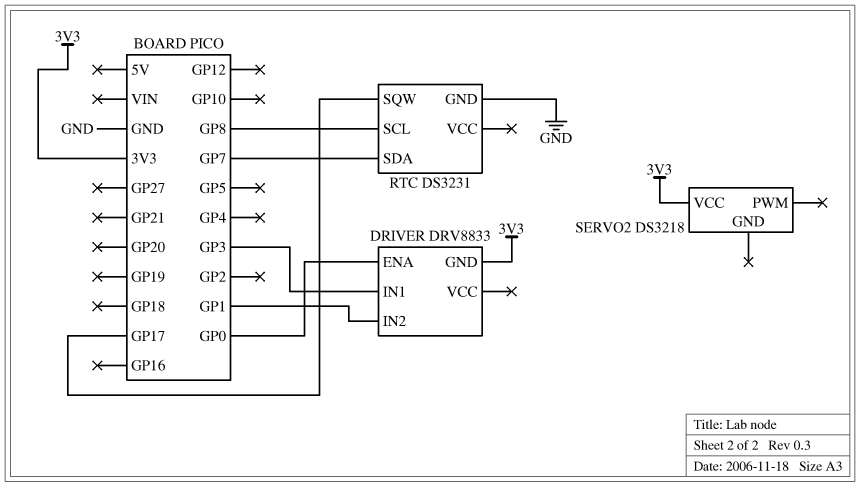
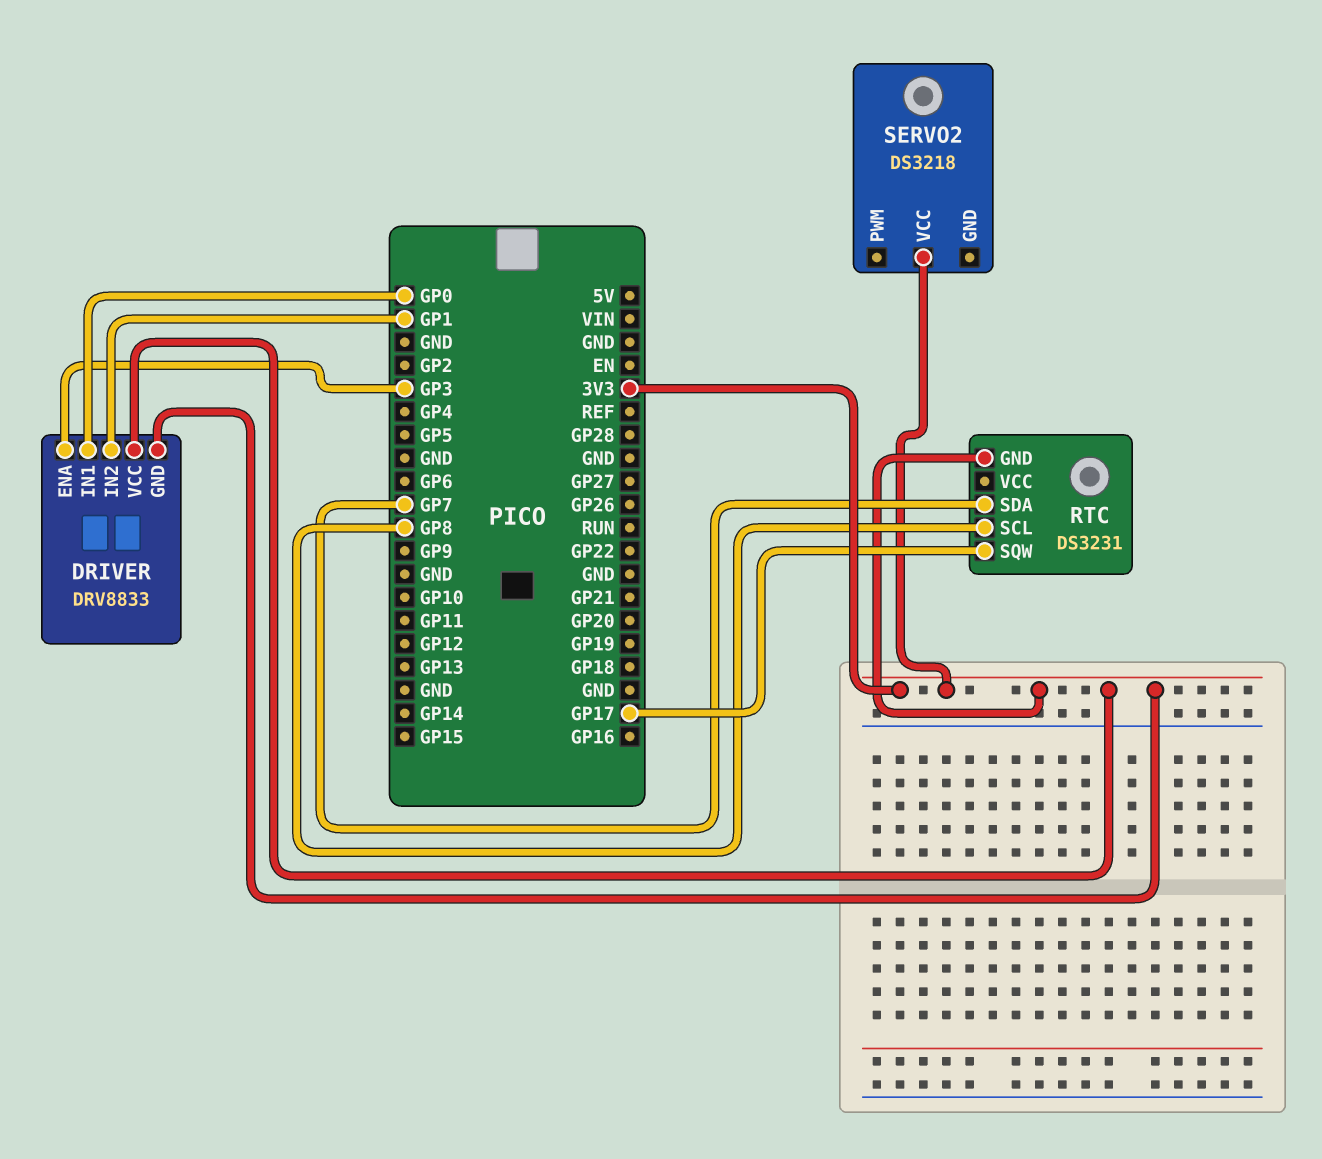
DRIVER pin ENA: GP0 -> GP3
DRIVER pin IN1: GP3 -> GP0
DRIVER pin VCC: none -> 3V3
RTC pin GND: GND -> 3V3

